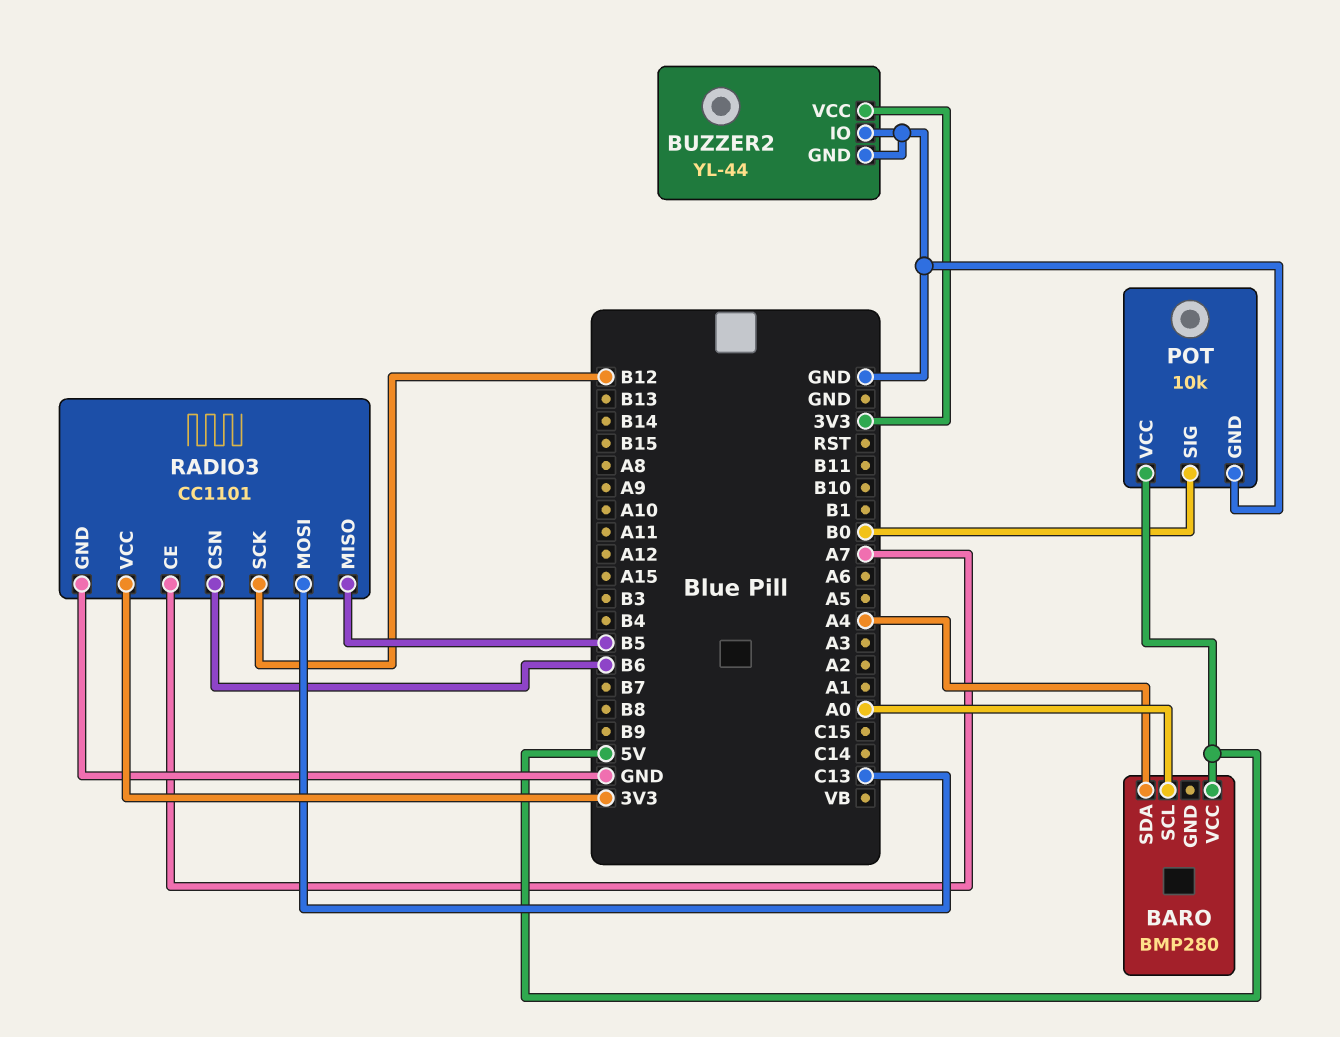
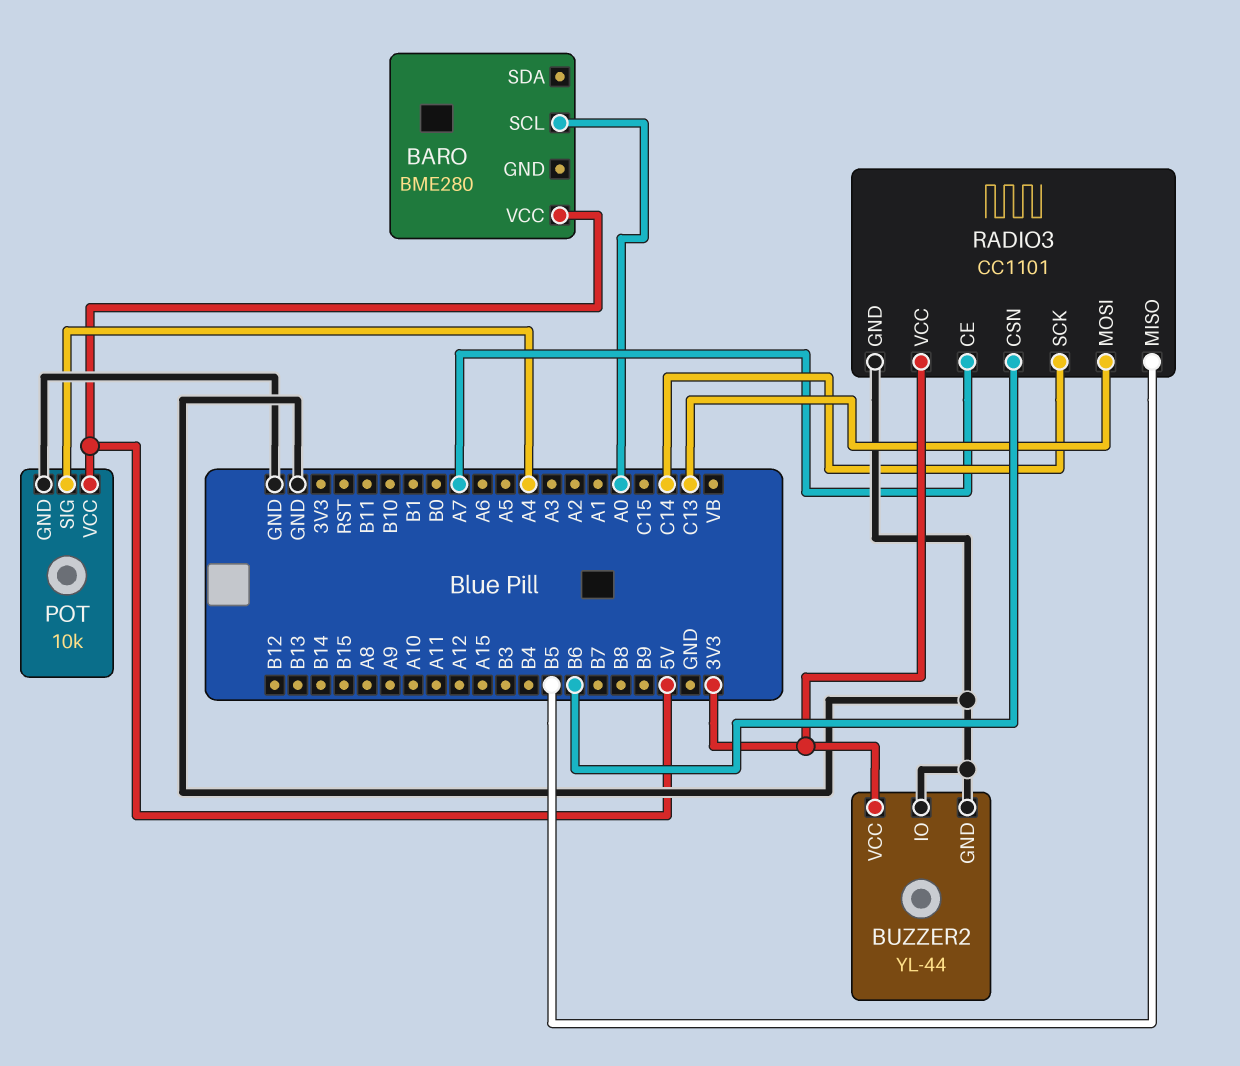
BARO: BMP280 -> BME280
BARO pin SDA: A4 -> none
POT pin SIG: B0 -> A4
RADIO3 pin SCK: B12 -> C14

